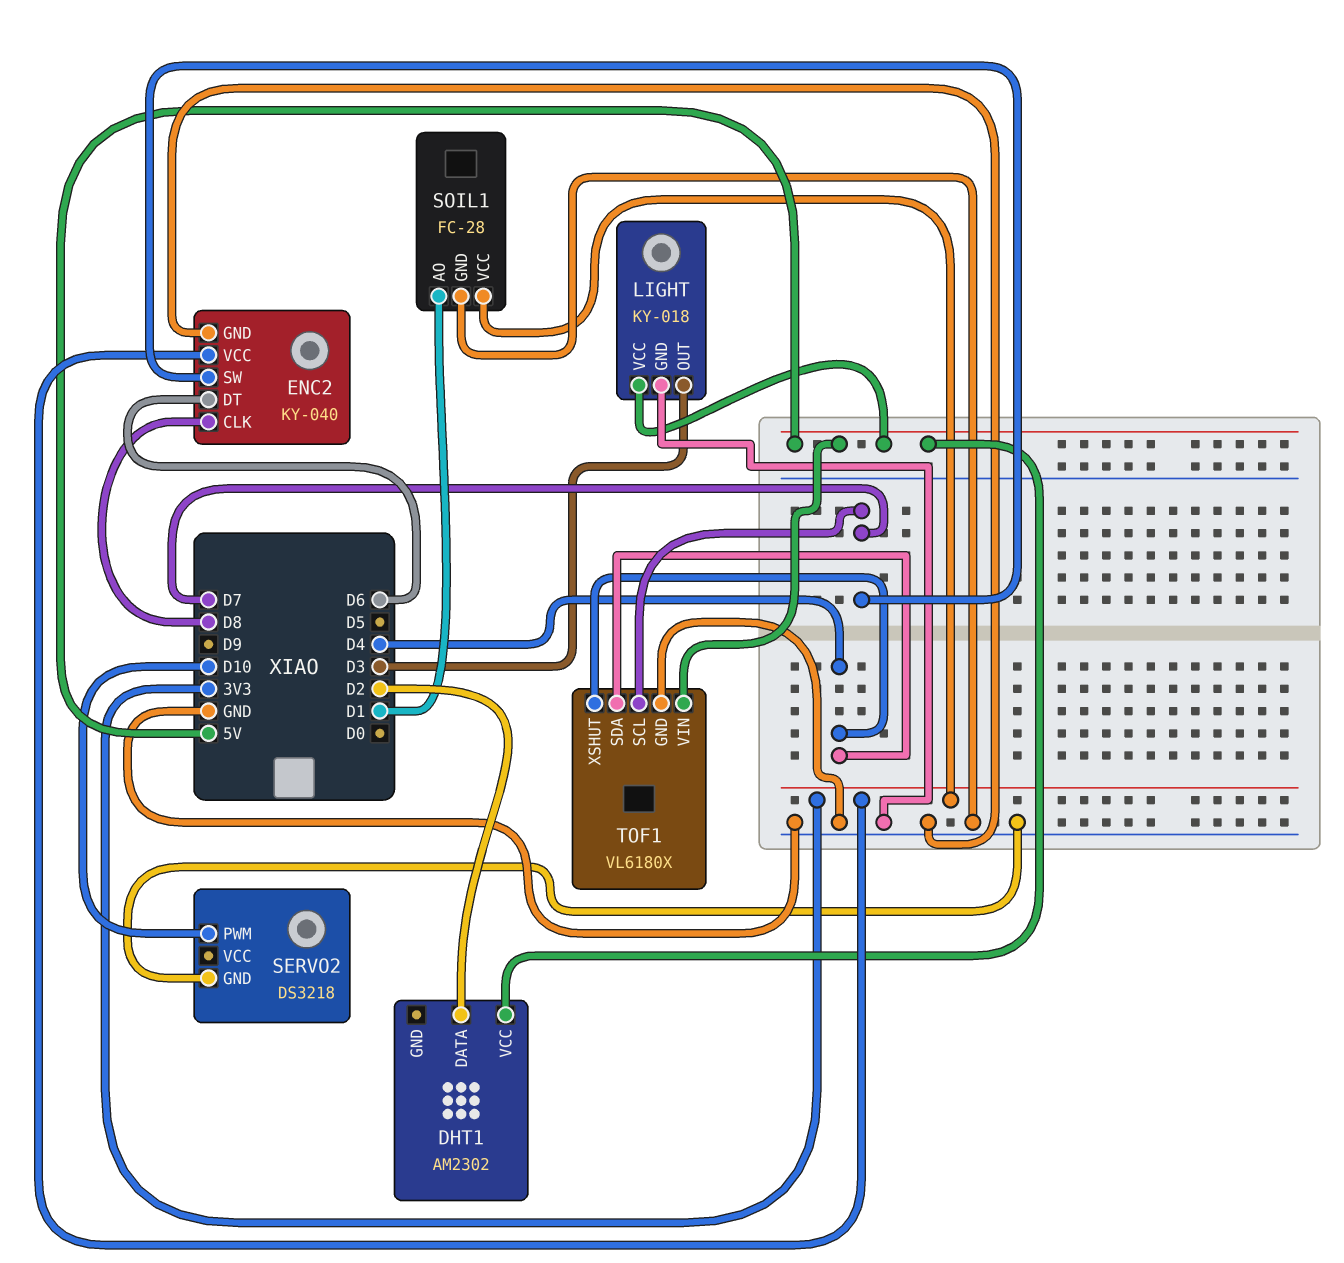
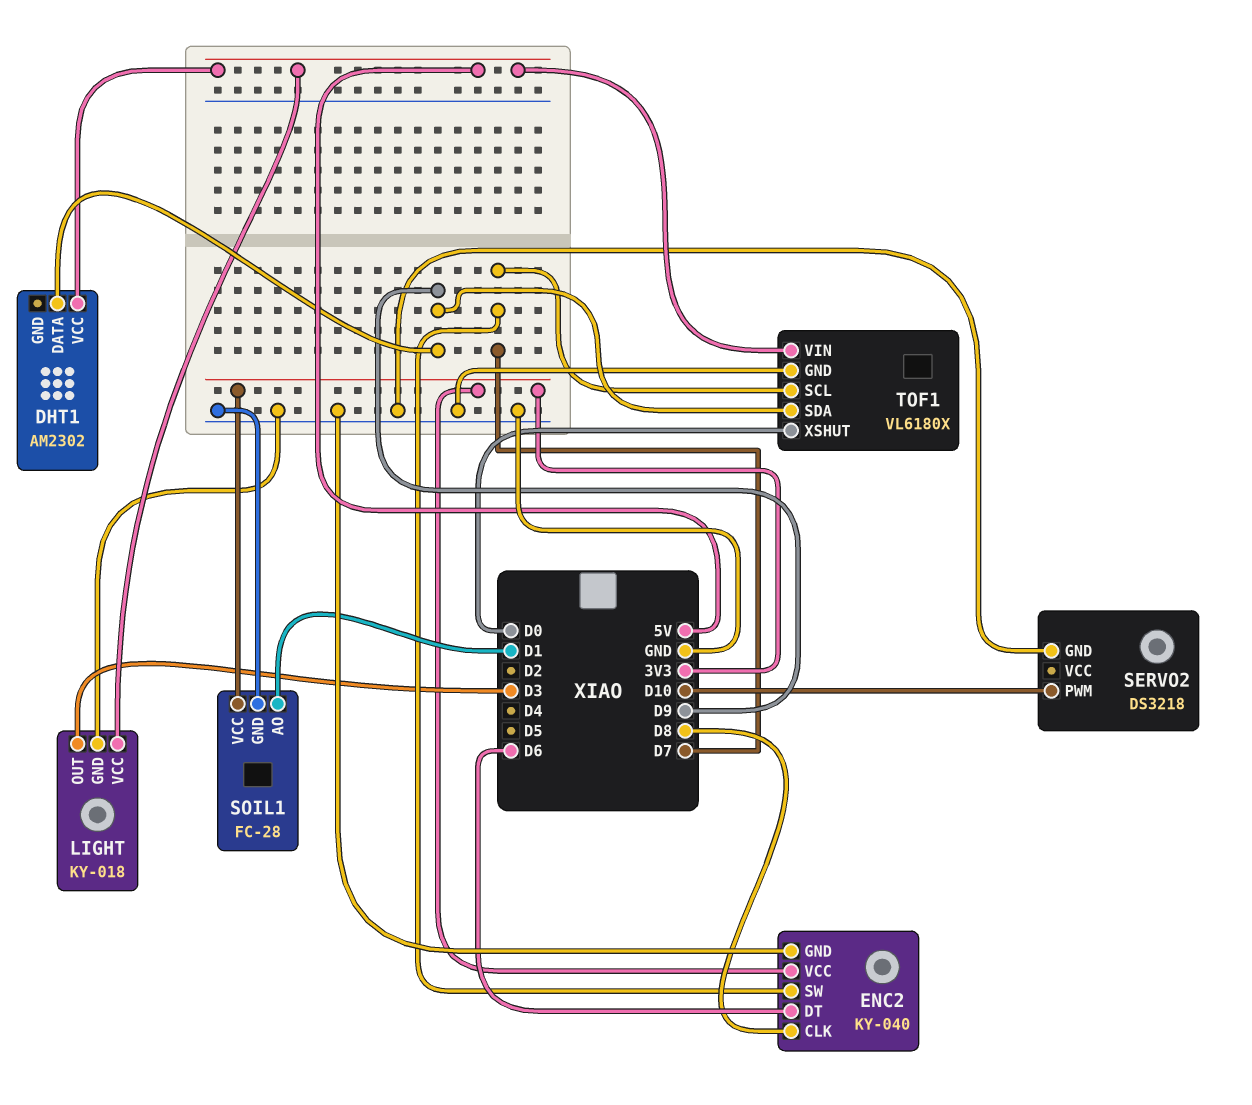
DHT1 pin DATA: D2 -> D9
TOF1 pin SDA: D4 -> D9
TOF1 pin XSHUT: D4 -> D0

